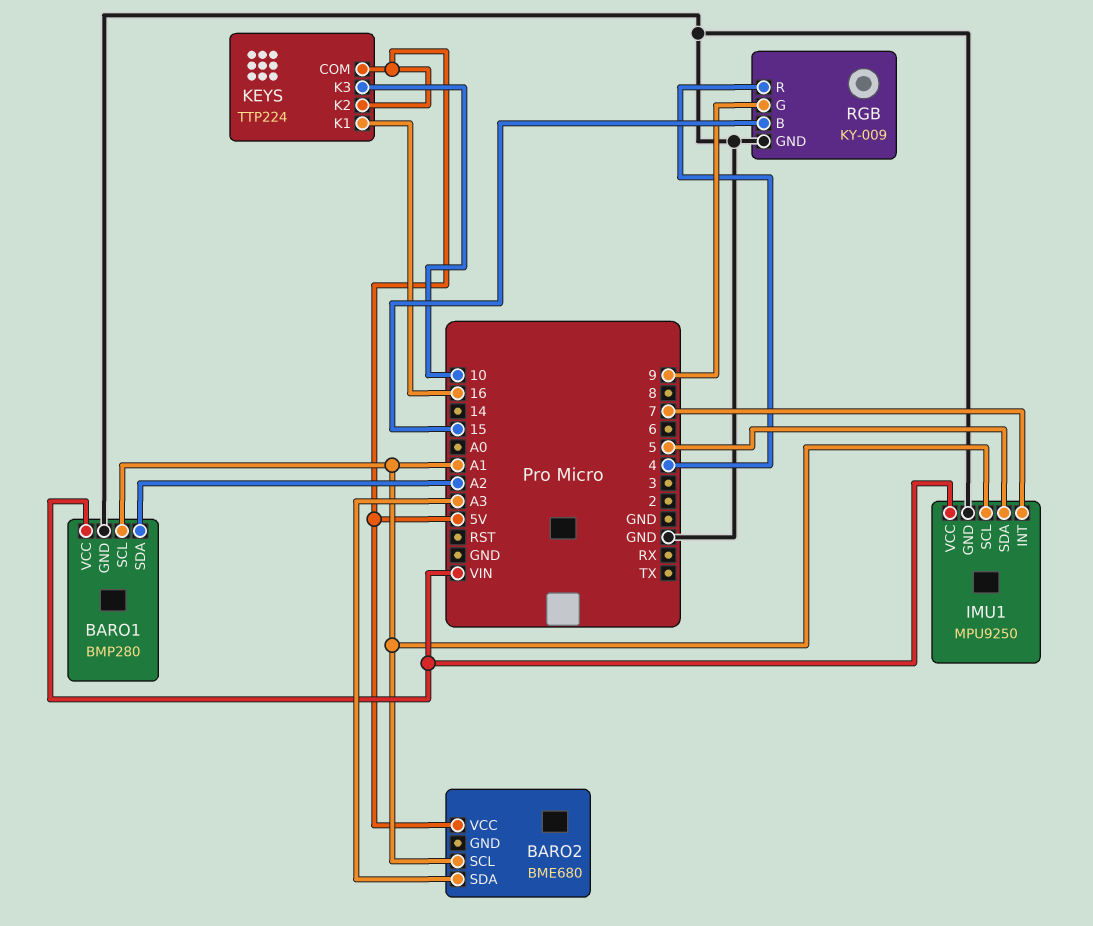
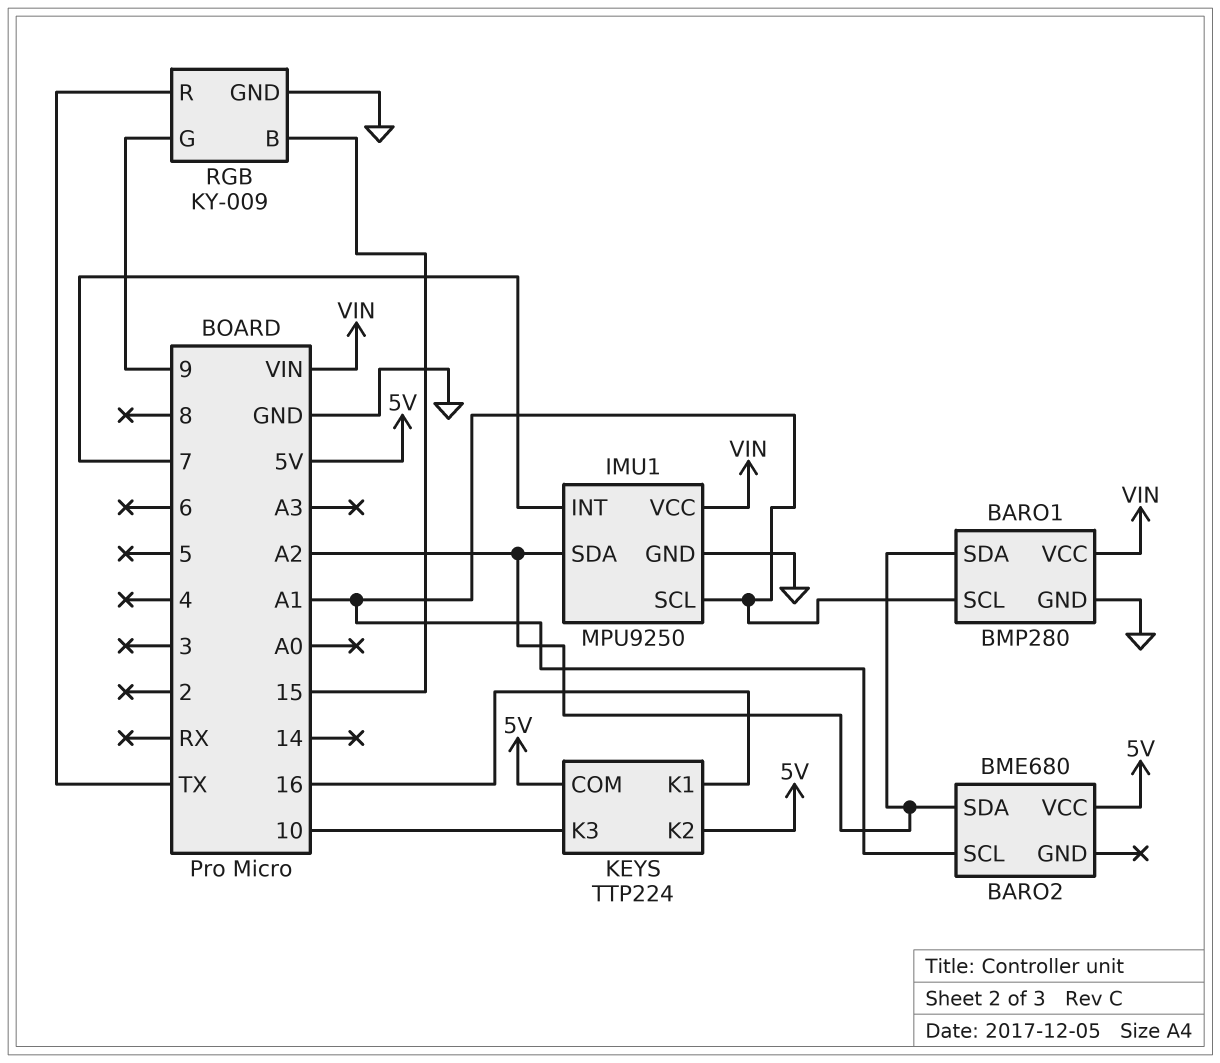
BARO2 pin SDA: A3 -> A2
IMU1 pin SDA: 5 -> A2
RGB pin R: 4 -> TX

